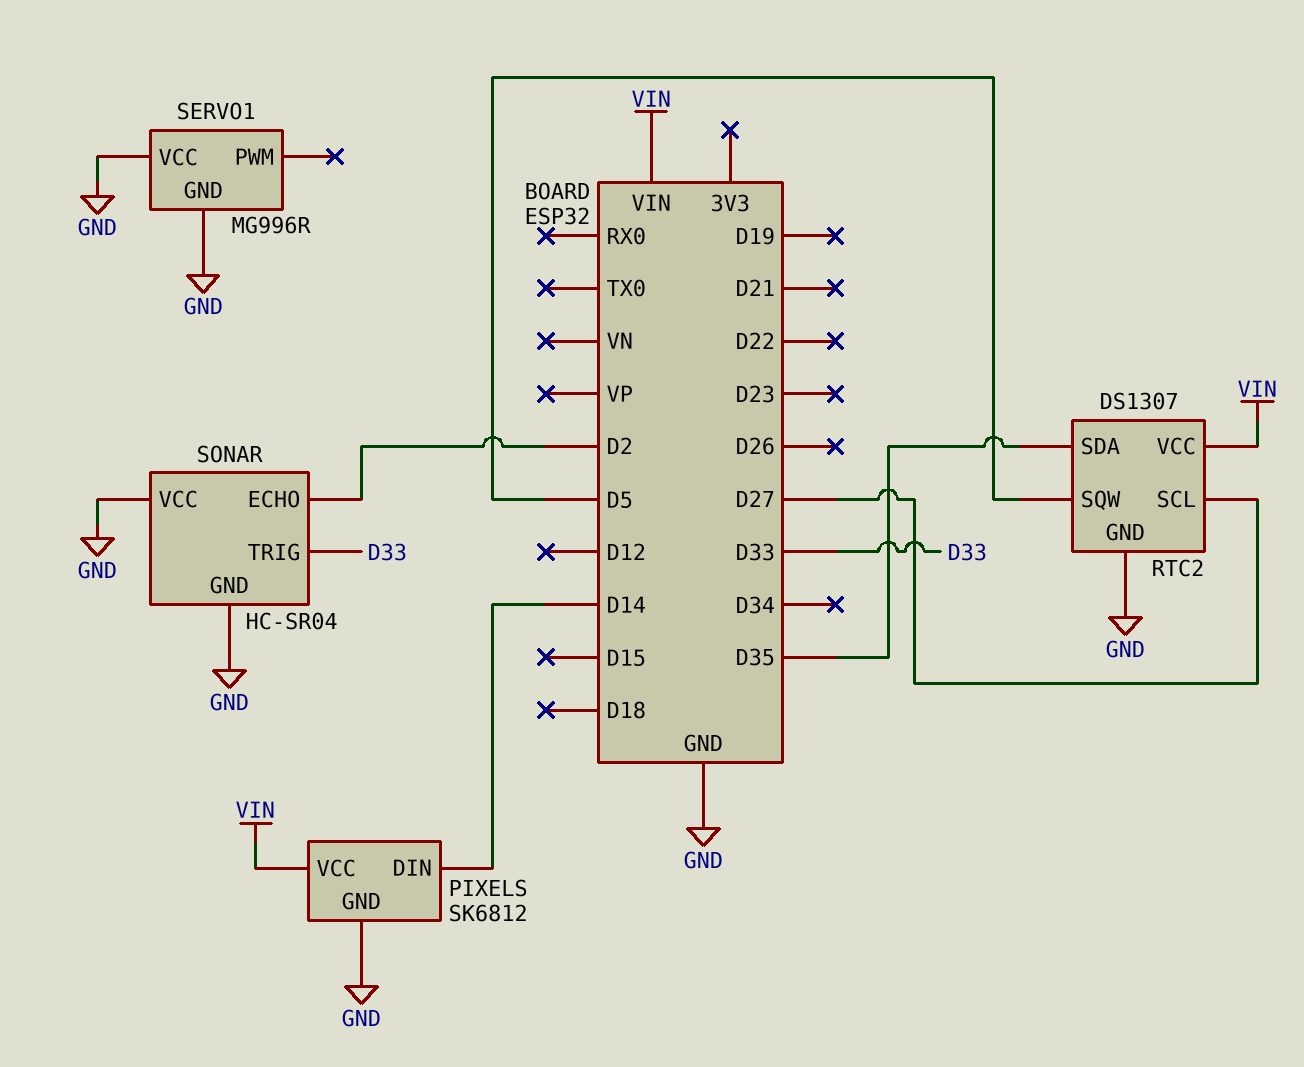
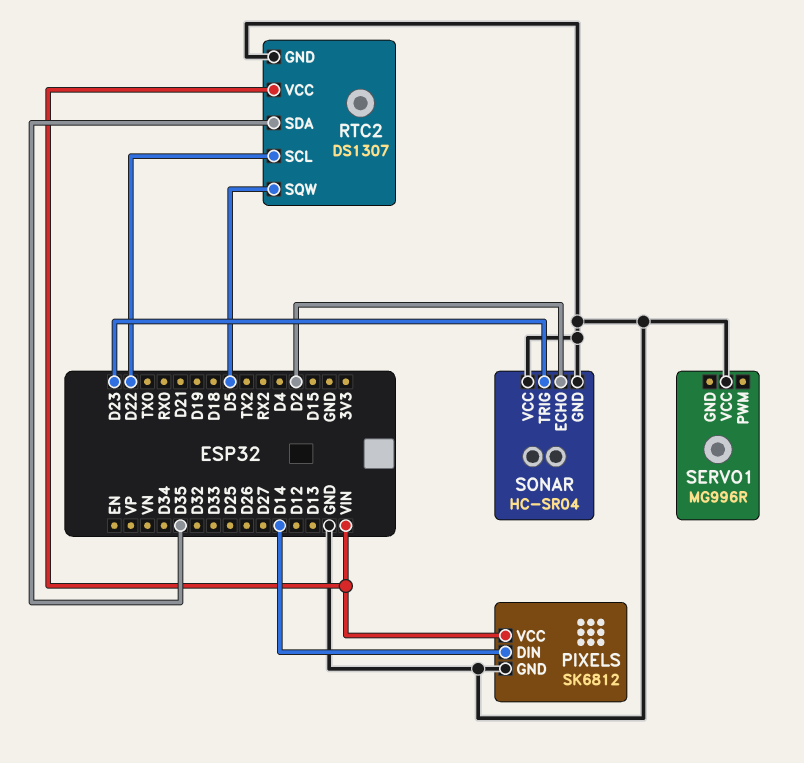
RTC2 pin SCL: D27 -> D22
SERVO1 pin GND: GND -> none
SONAR pin TRIG: D33 -> D23

